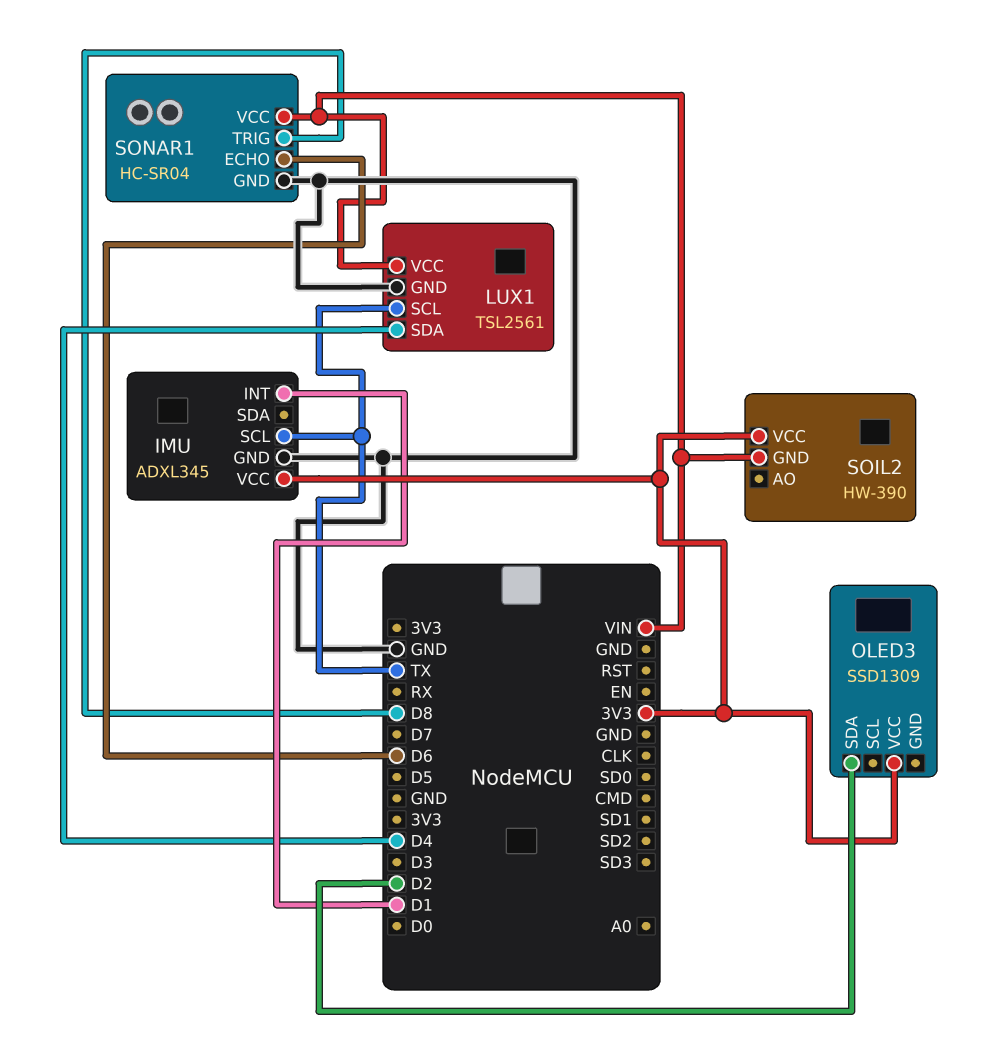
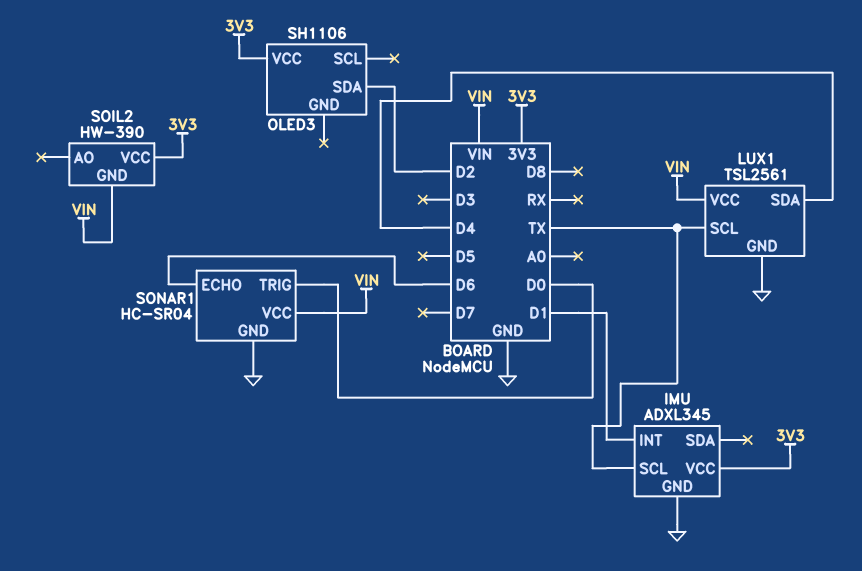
OLED3: SSD1309 -> SH1106
SONAR1 pin TRIG: D8 -> D0

